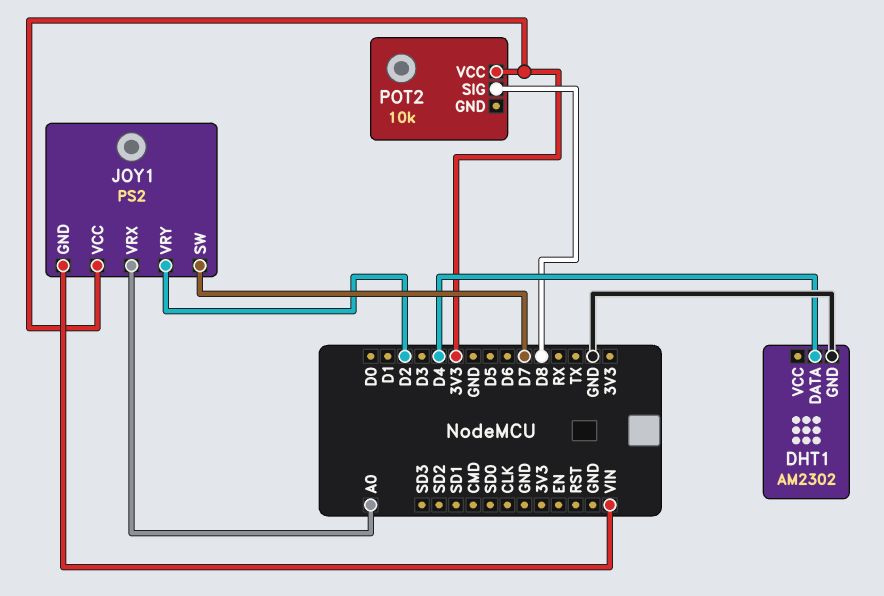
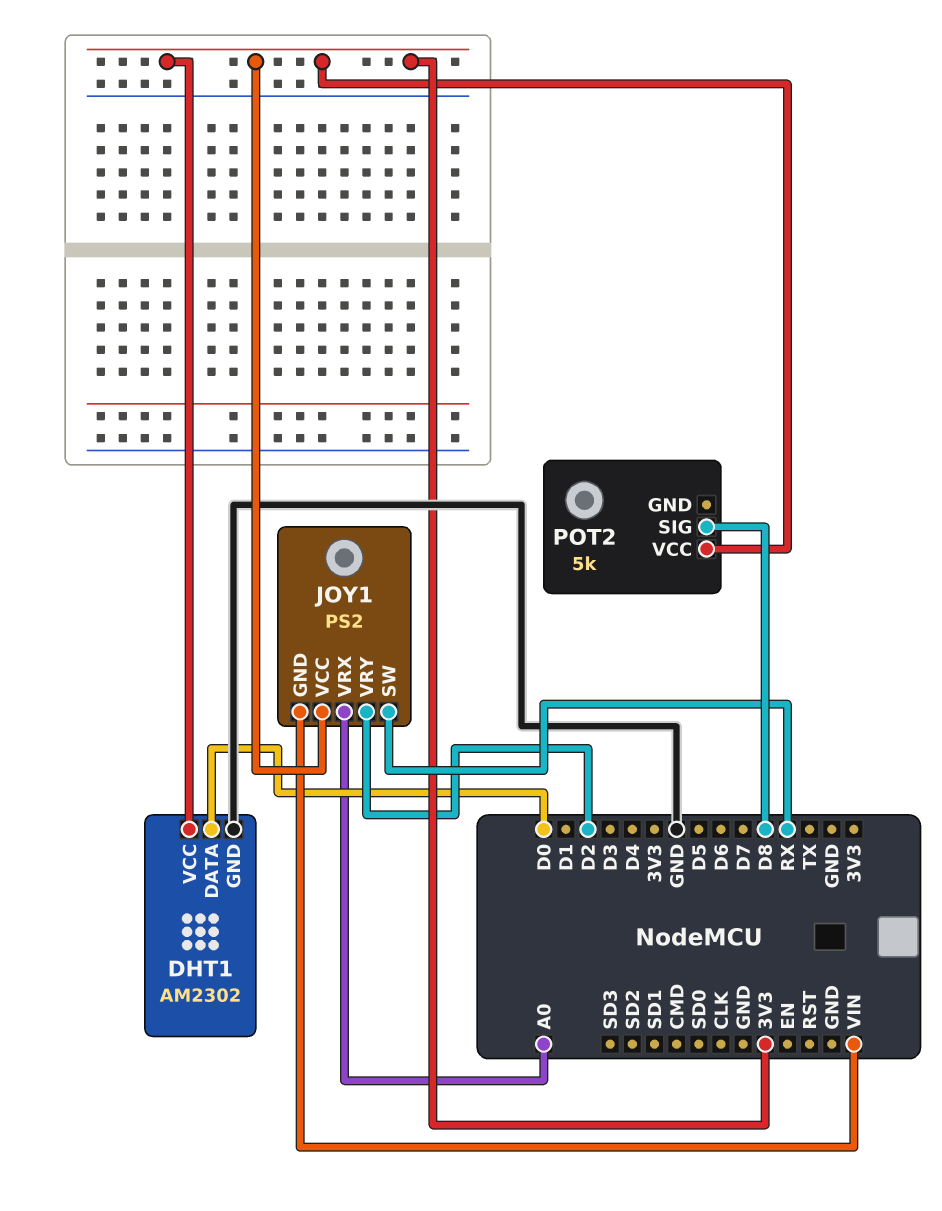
DHT1 pin DATA: D4 -> D0
DHT1 pin VCC: none -> 3V3
JOY1 pin SW: D7 -> RX
POT2: 10k -> 5k

